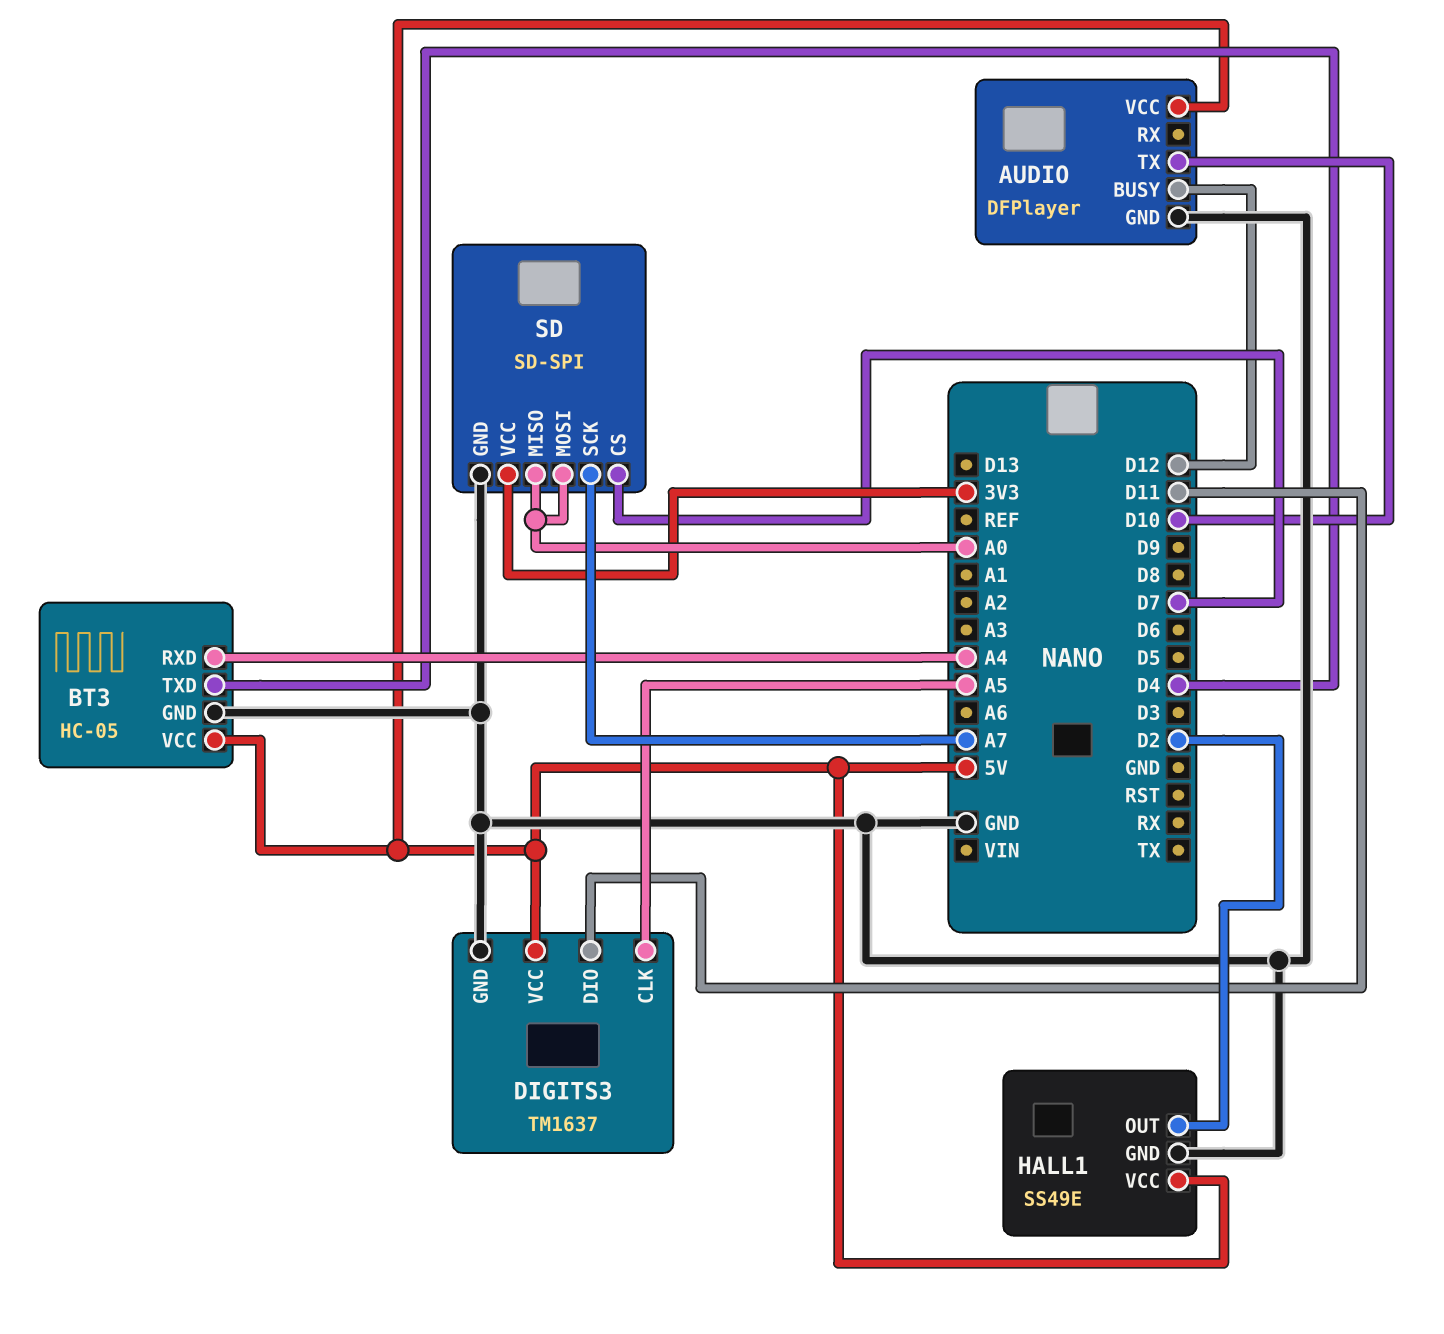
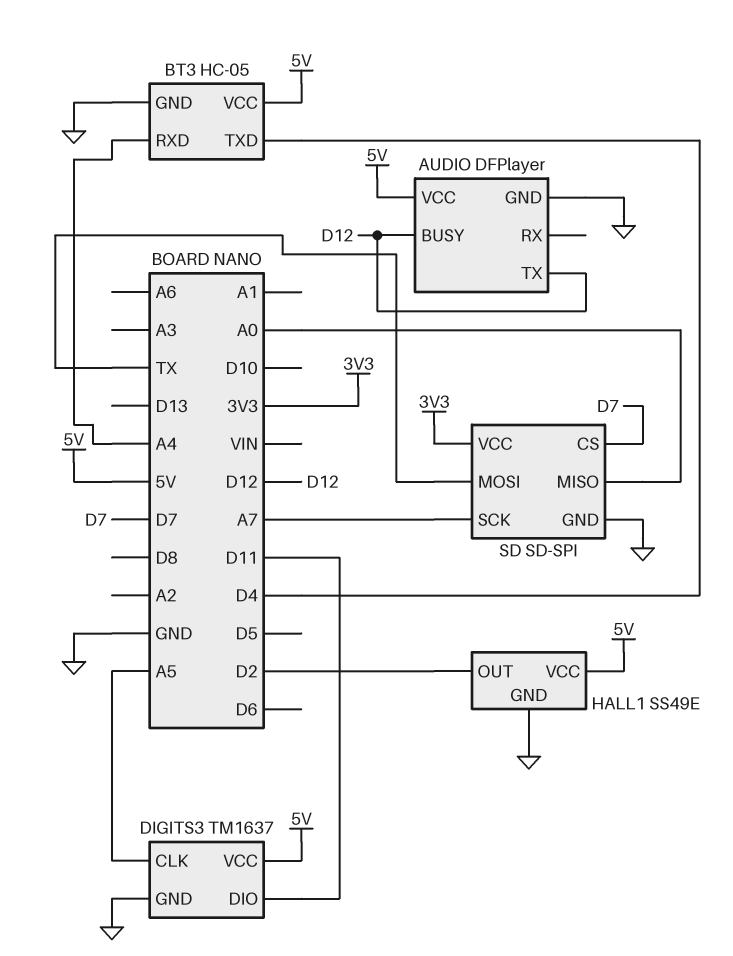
AUDIO pin TX: D10 -> D12
SD pin MOSI: A0 -> TX

